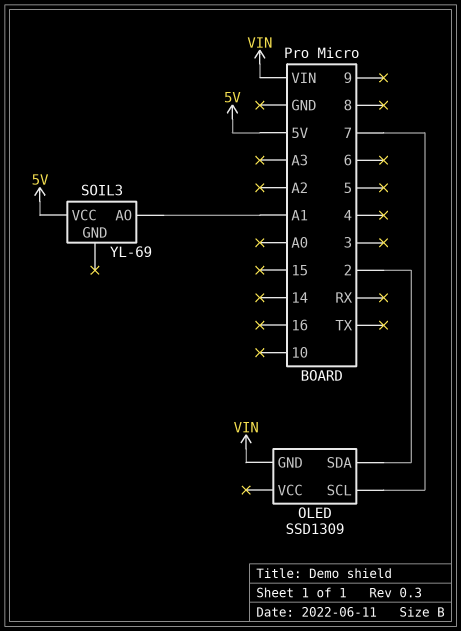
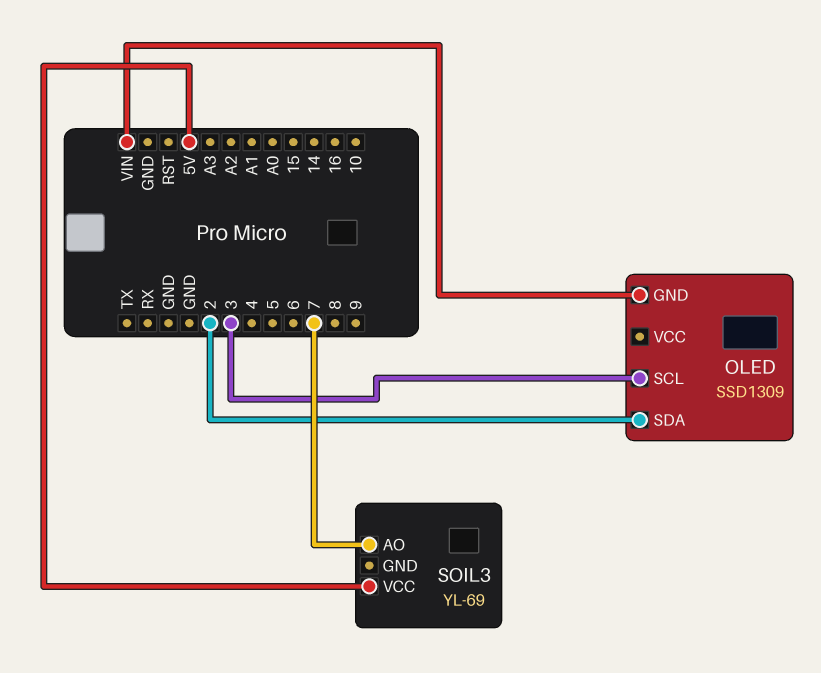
OLED pin SCL: 7 -> 3
SOIL3 pin AO: A1 -> 7

